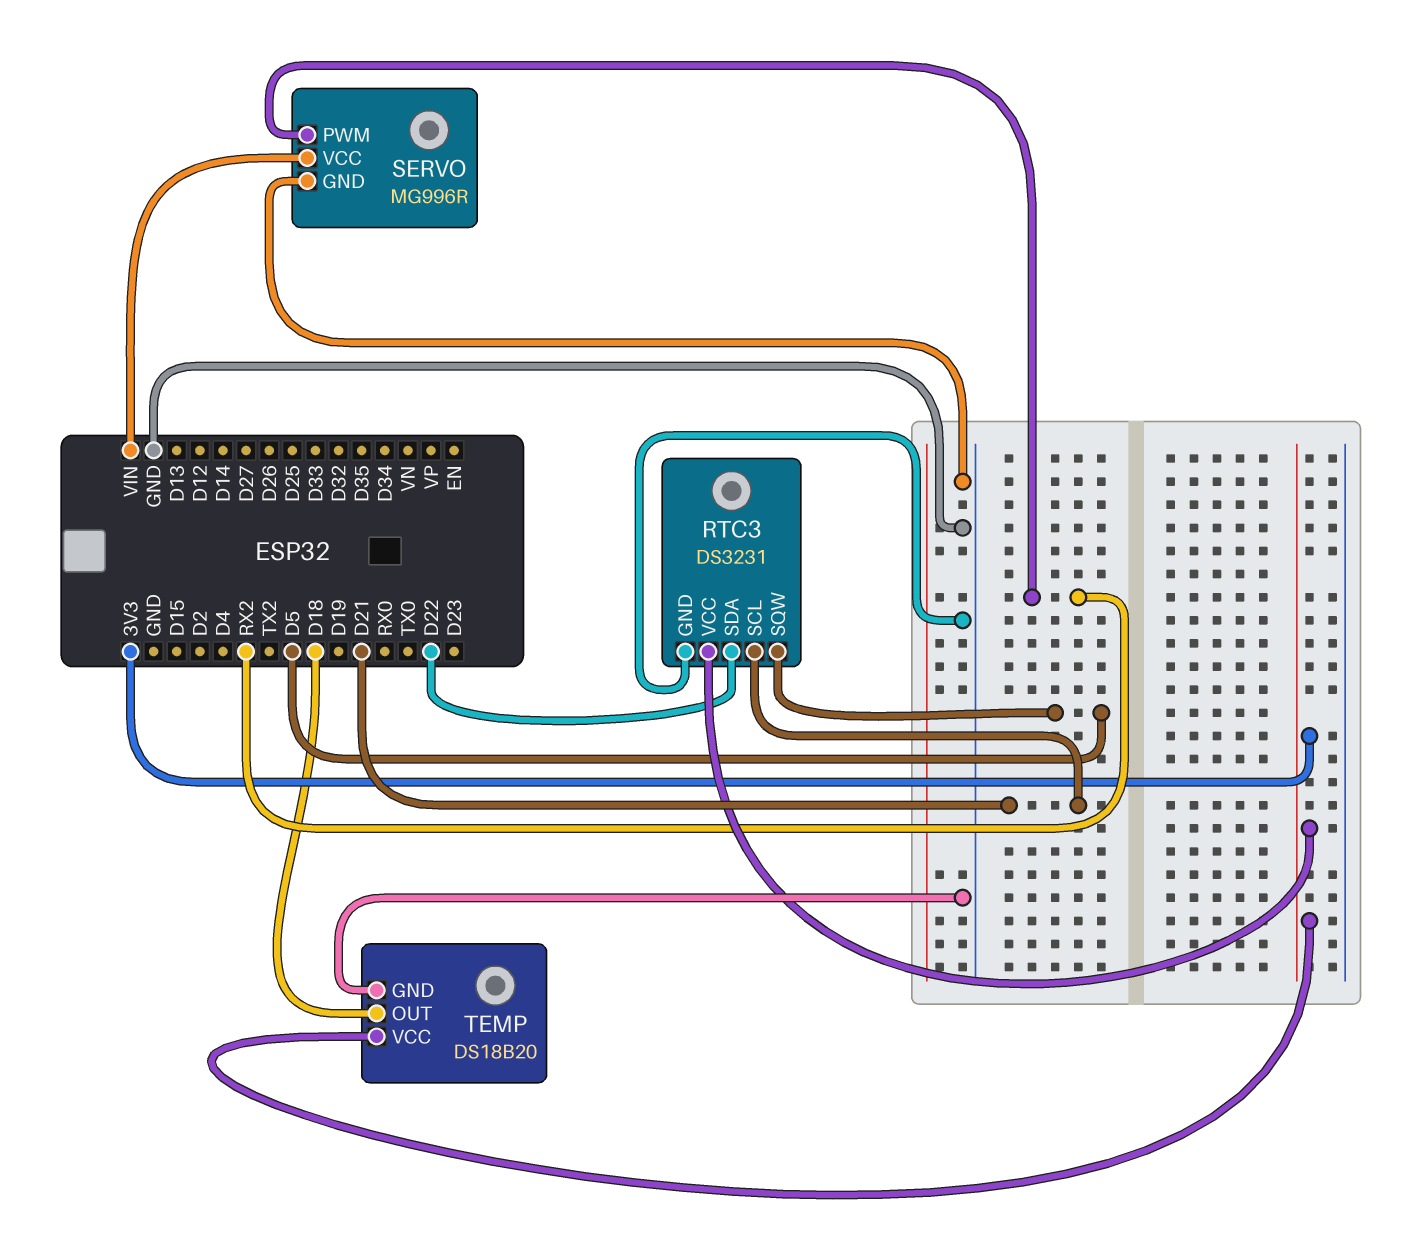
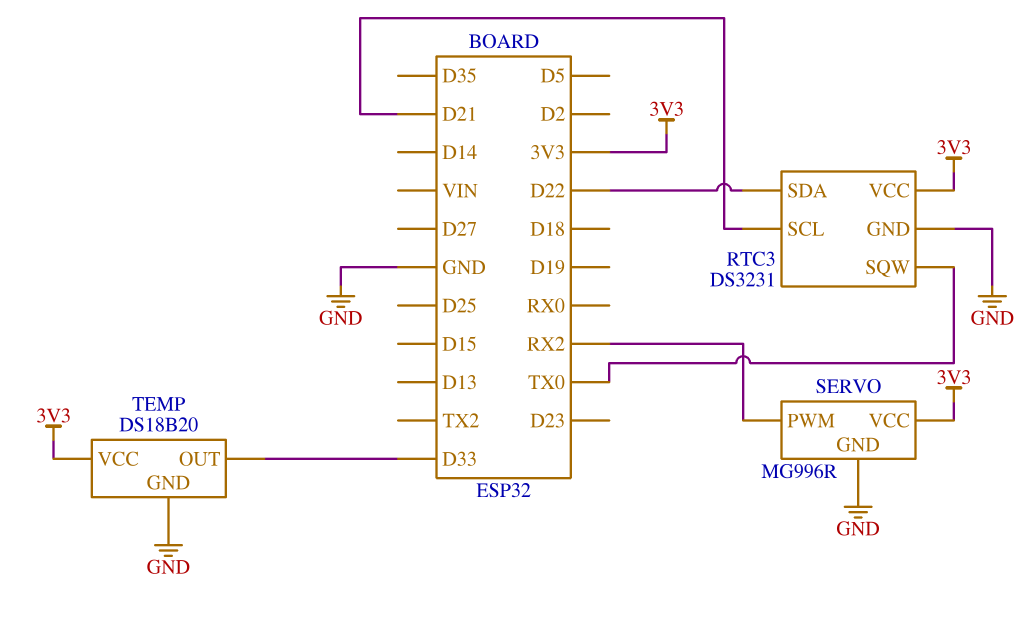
RTC3 pin SQW: D5 -> TX0
SERVO pin VCC: VIN -> 3V3
TEMP pin OUT: D18 -> D33

